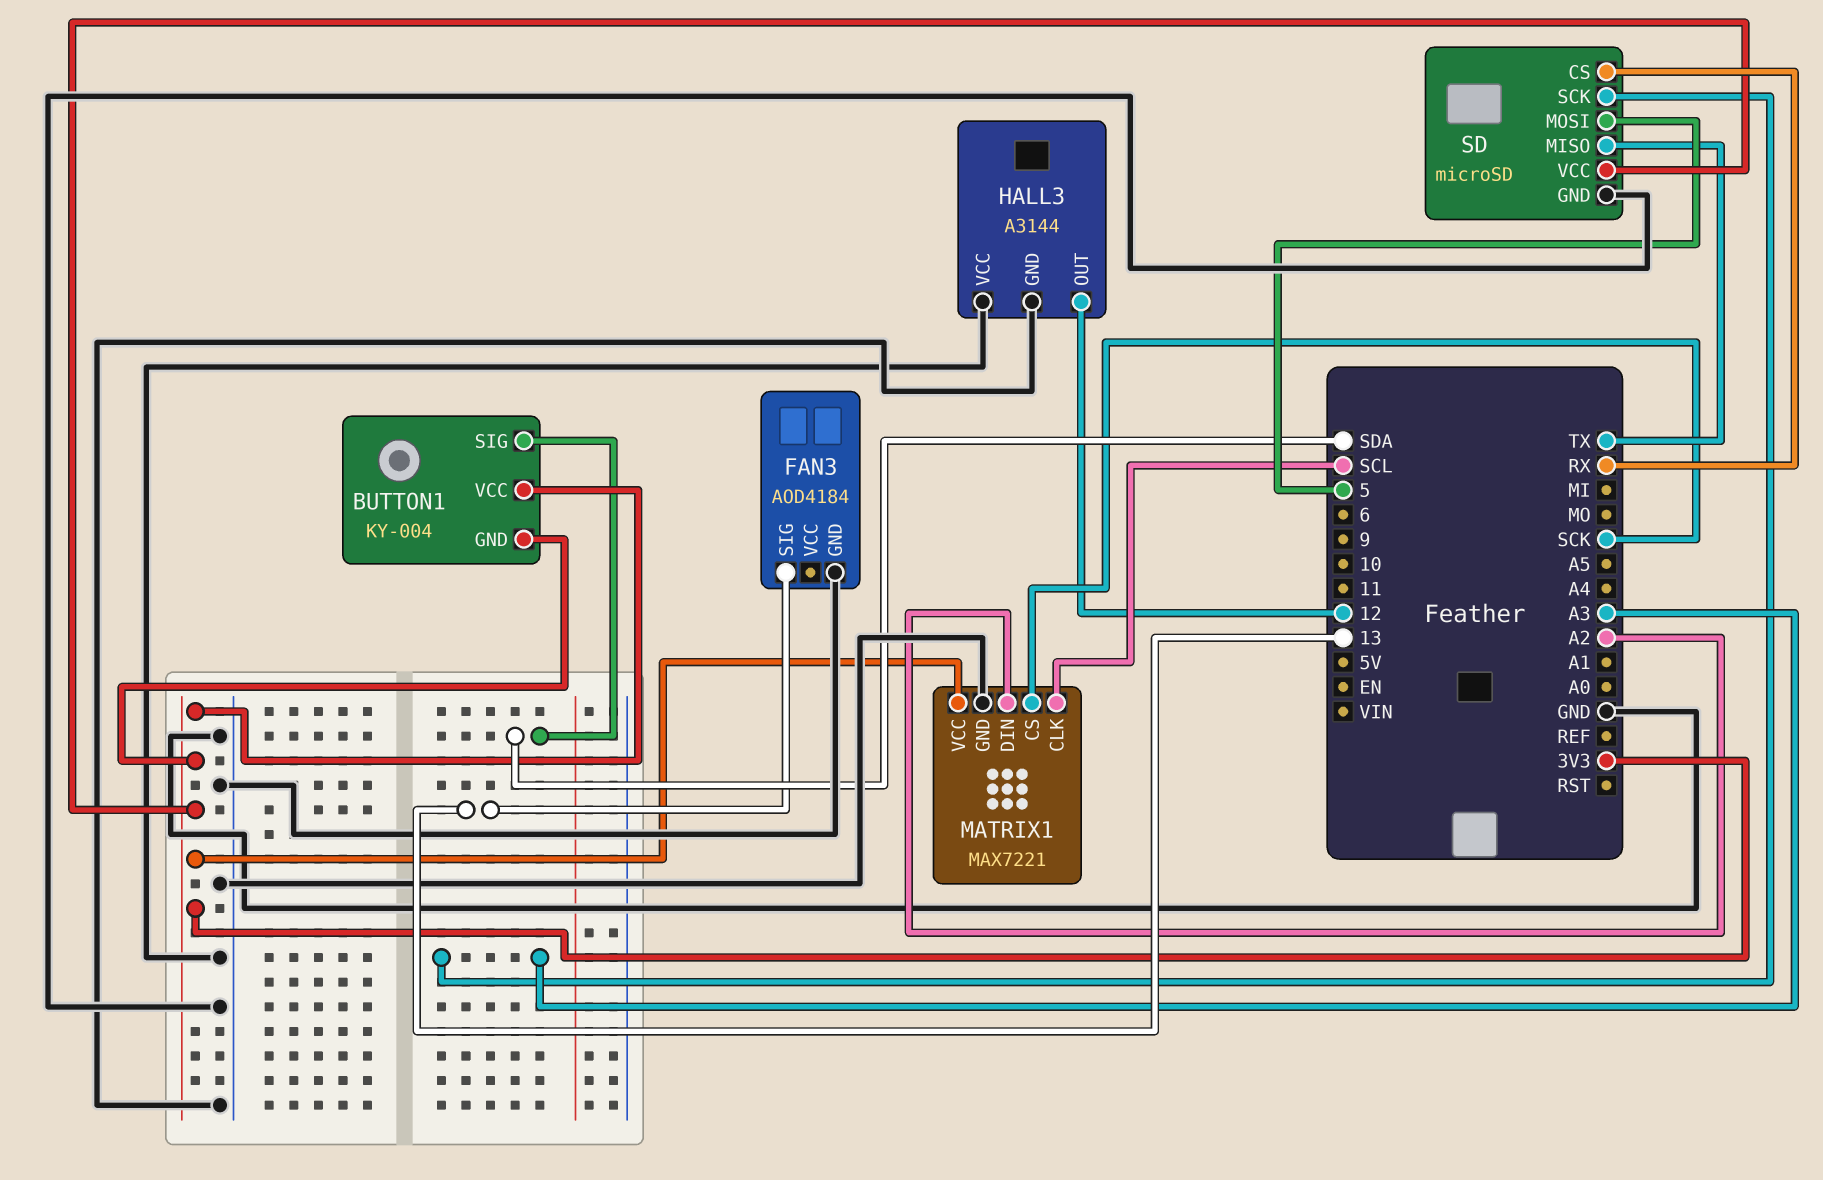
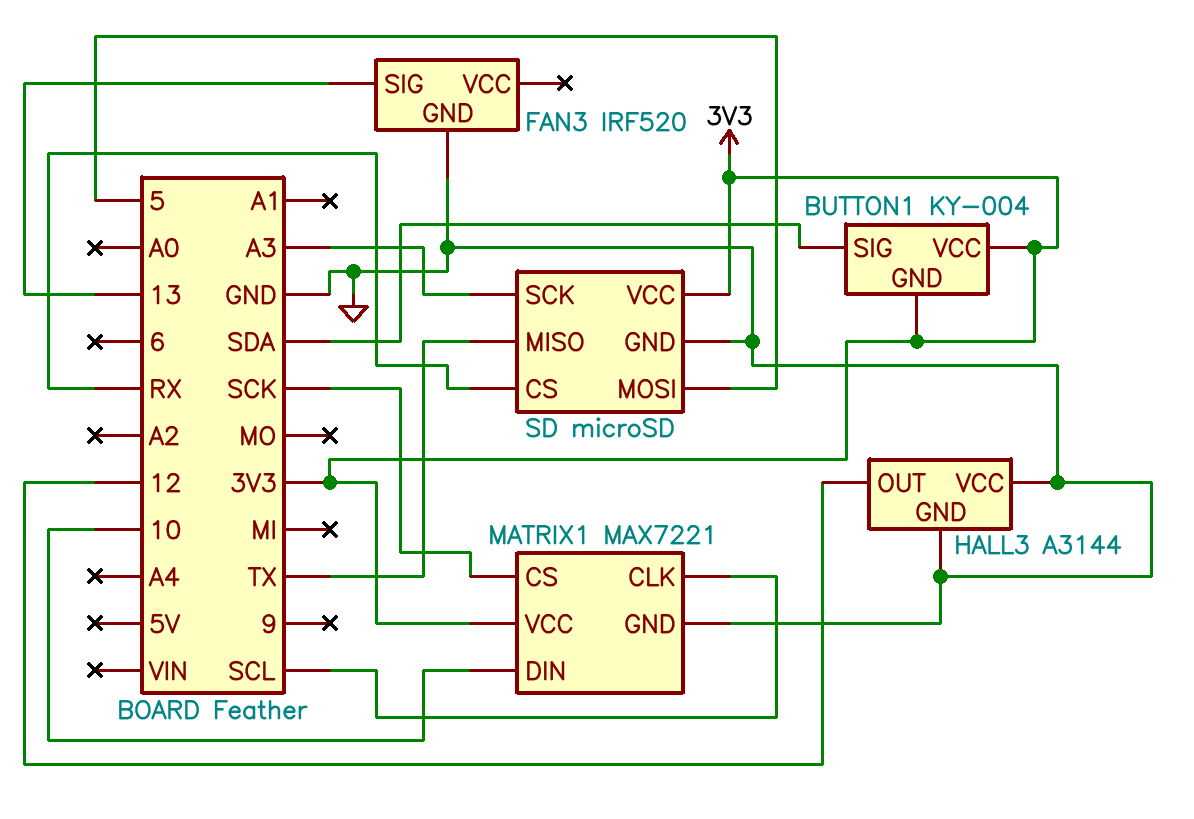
FAN3: AOD4184 -> IRF520
MATRIX1 pin DIN: A2 -> 10

